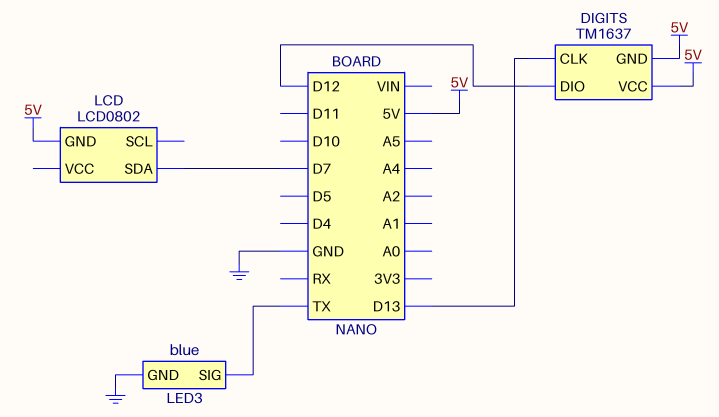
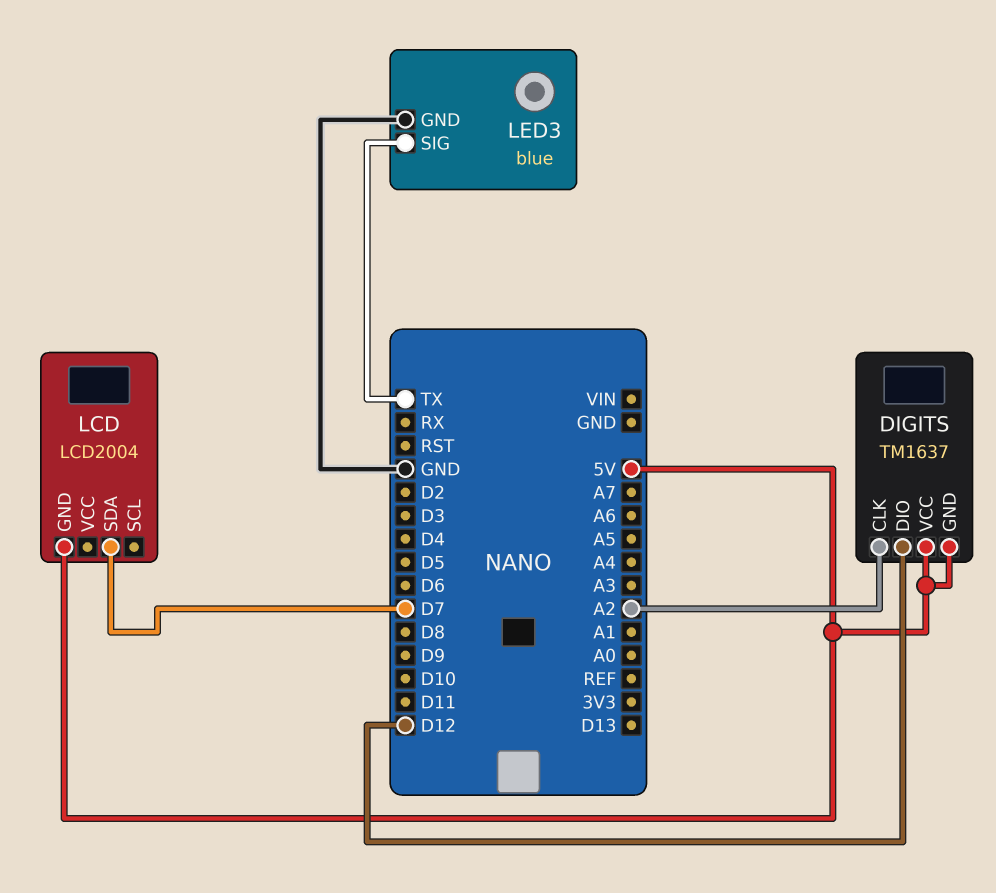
DIGITS pin CLK: D13 -> A2
LCD: LCD0802 -> LCD2004

